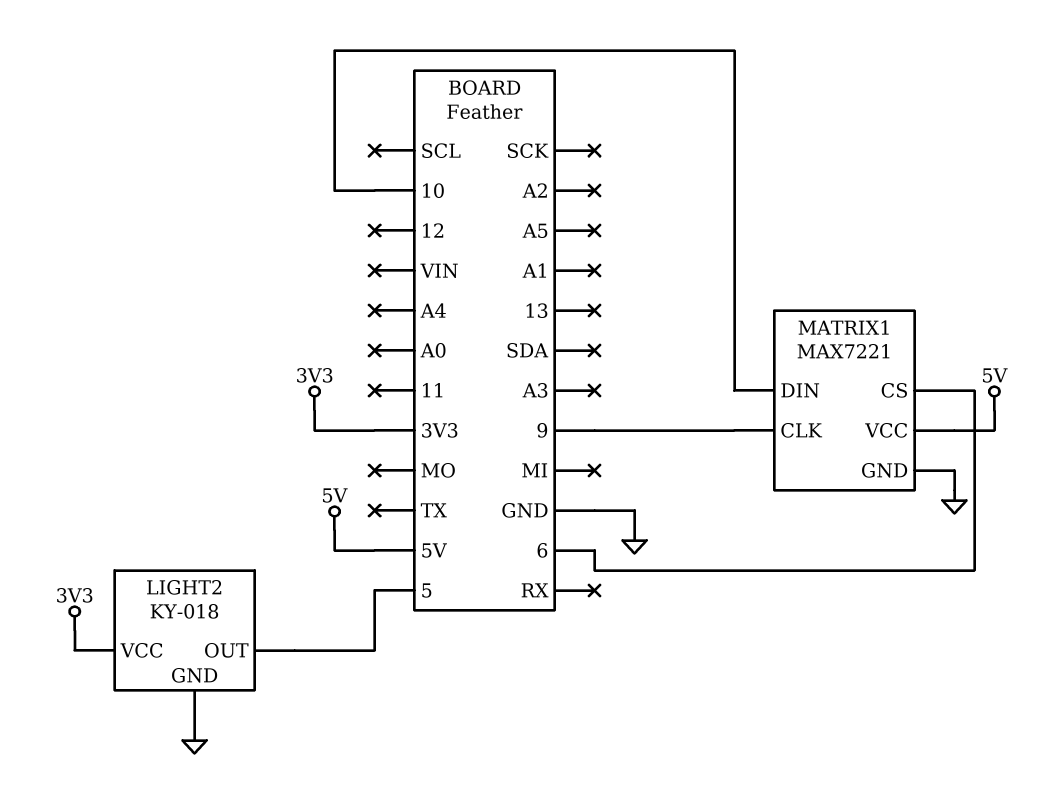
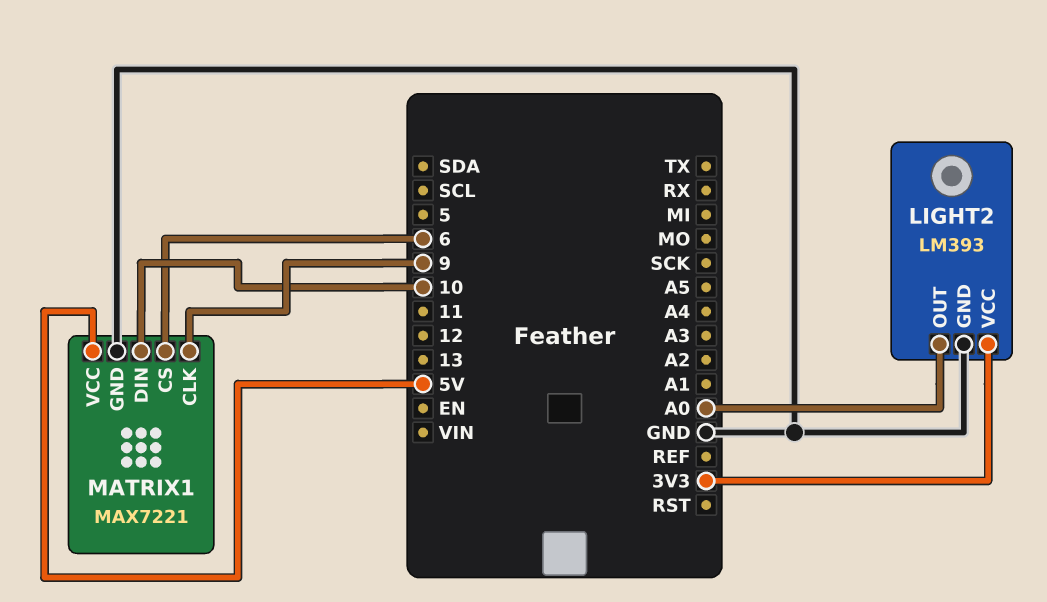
LIGHT2: KY-018 -> LM393
LIGHT2 pin OUT: 5 -> A0

